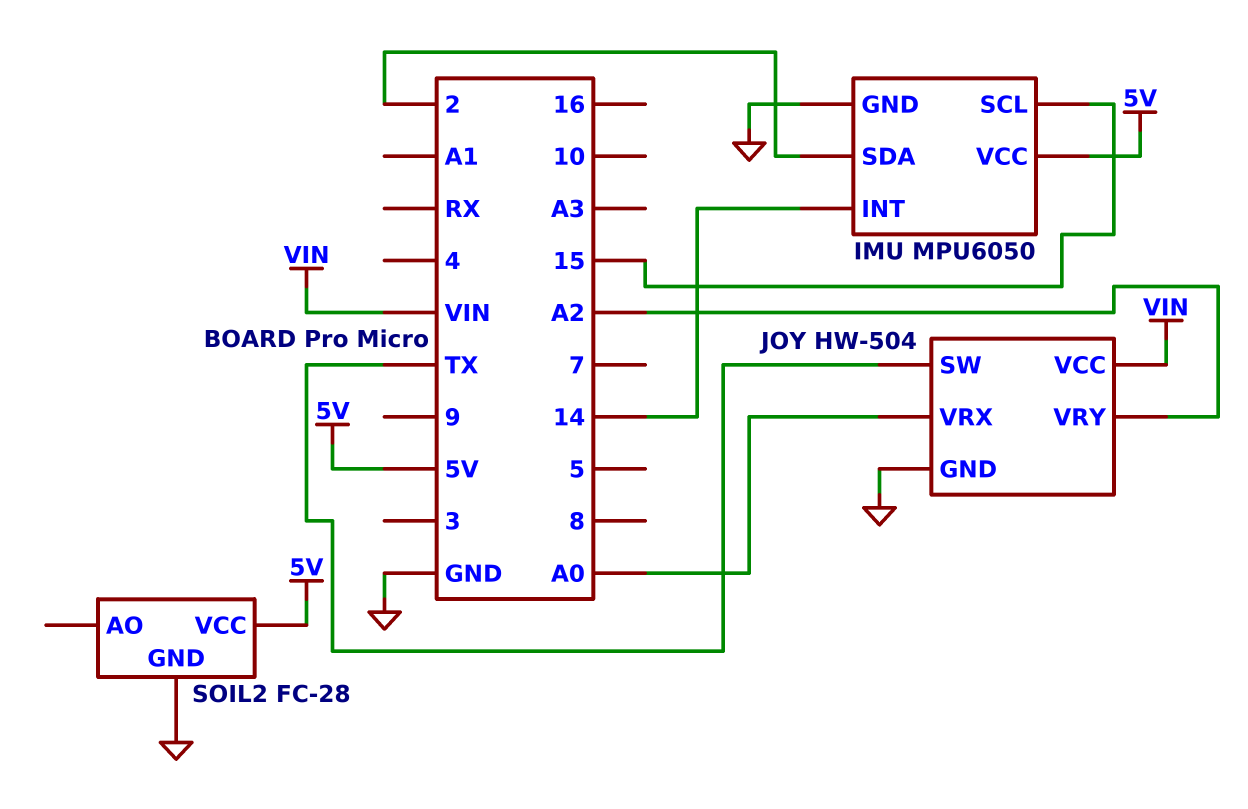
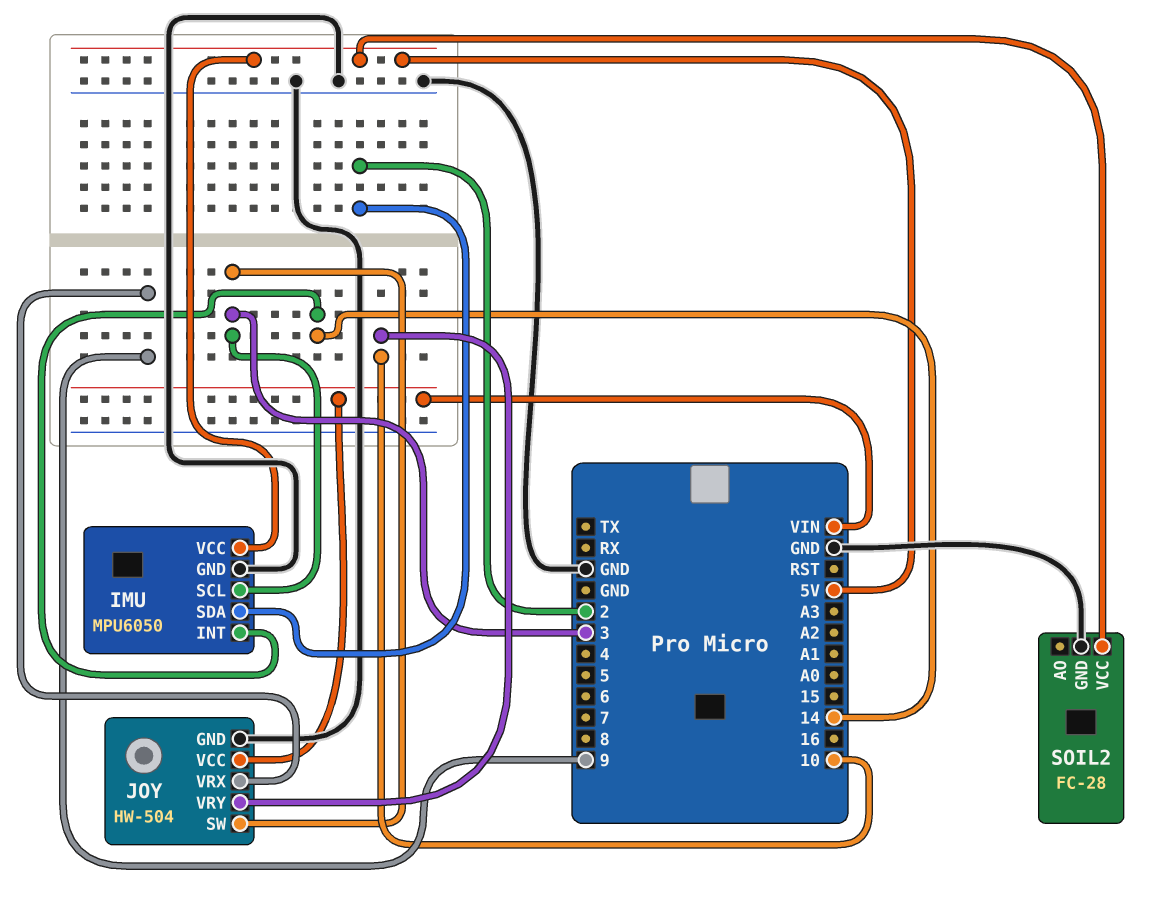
IMU pin SCL: 15 -> 3
JOY pin SW: TX -> 3
JOY pin VRX: A0 -> 9
JOY pin VRY: A2 -> 10

